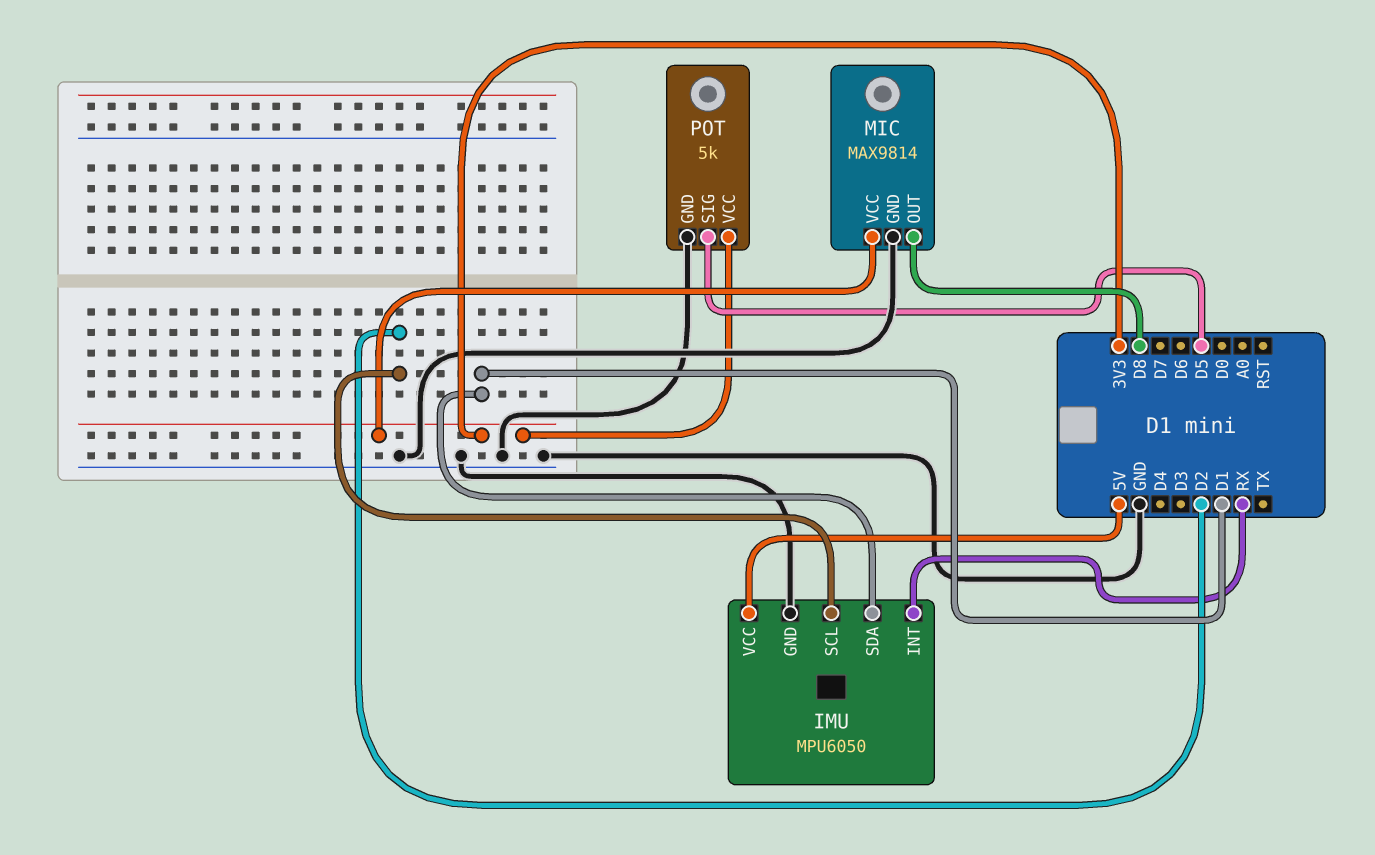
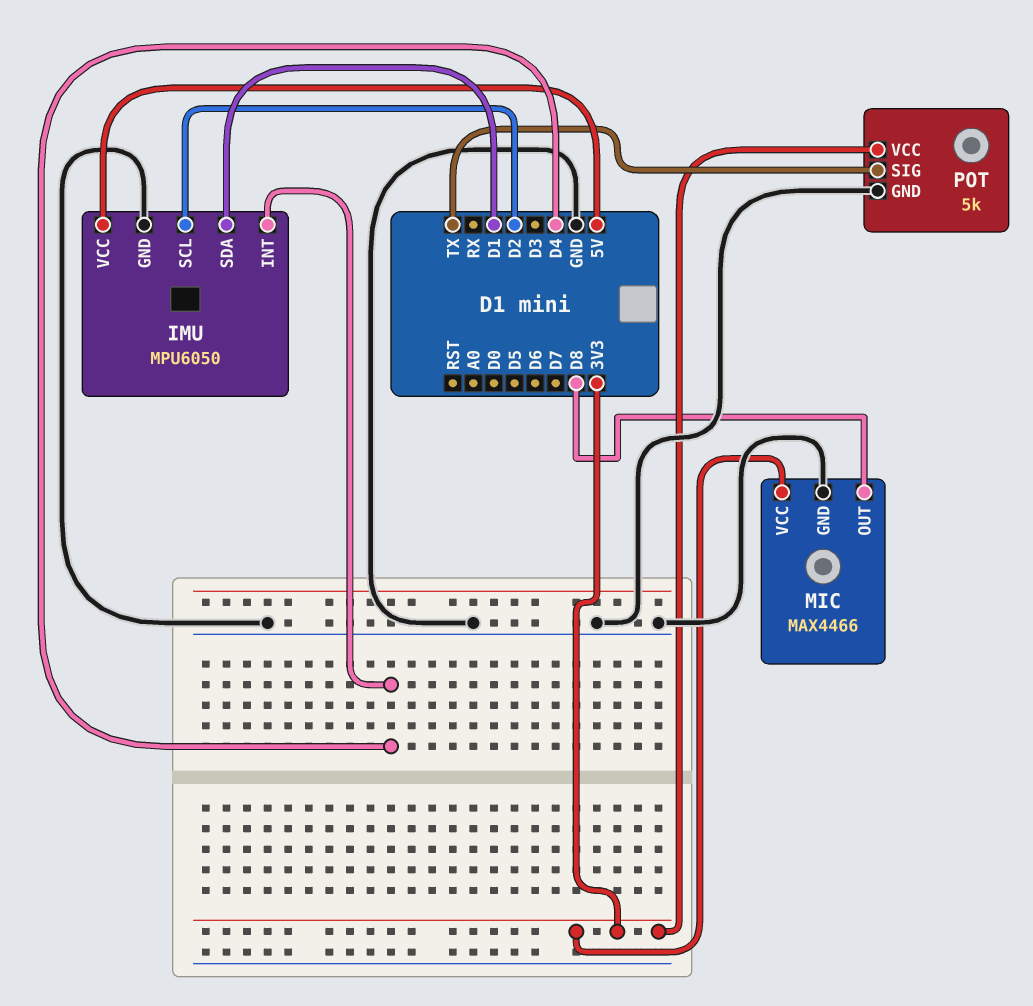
IMU pin INT: RX -> D4
MIC: MAX9814 -> MAX4466
POT pin SIG: D5 -> TX

